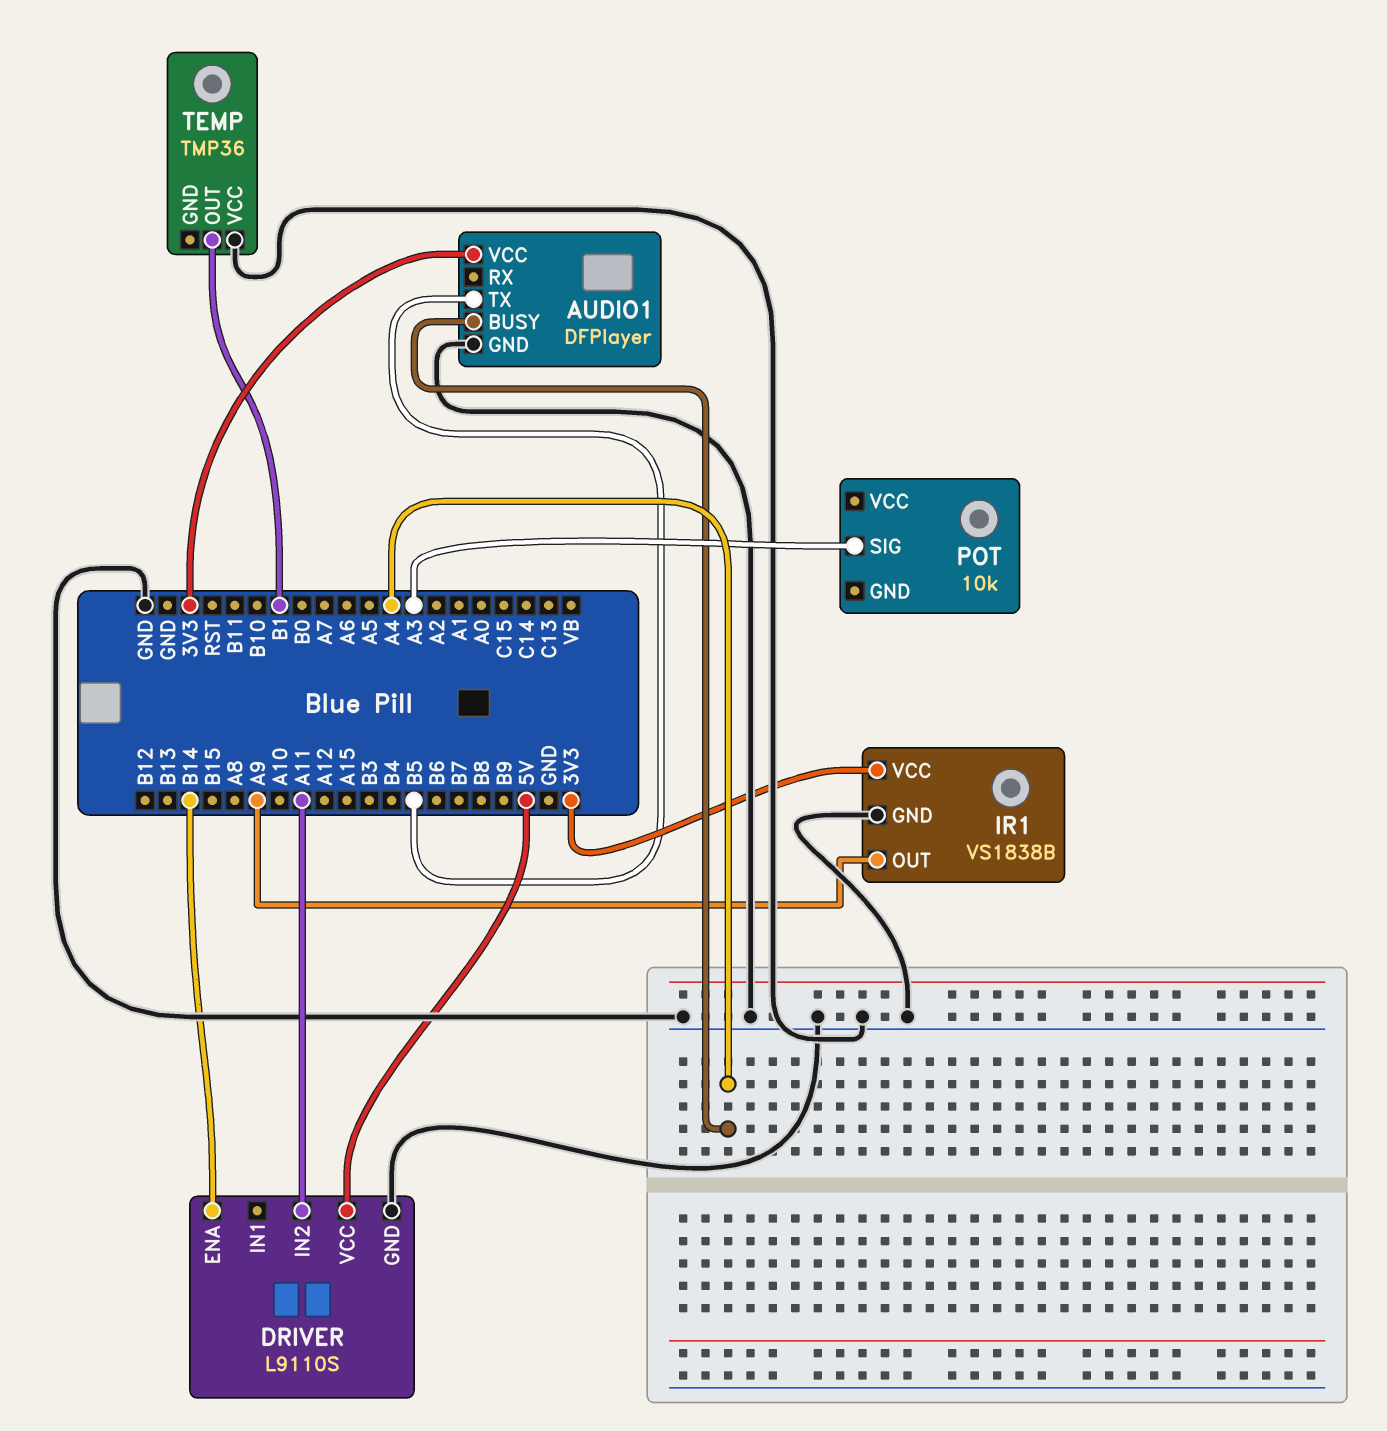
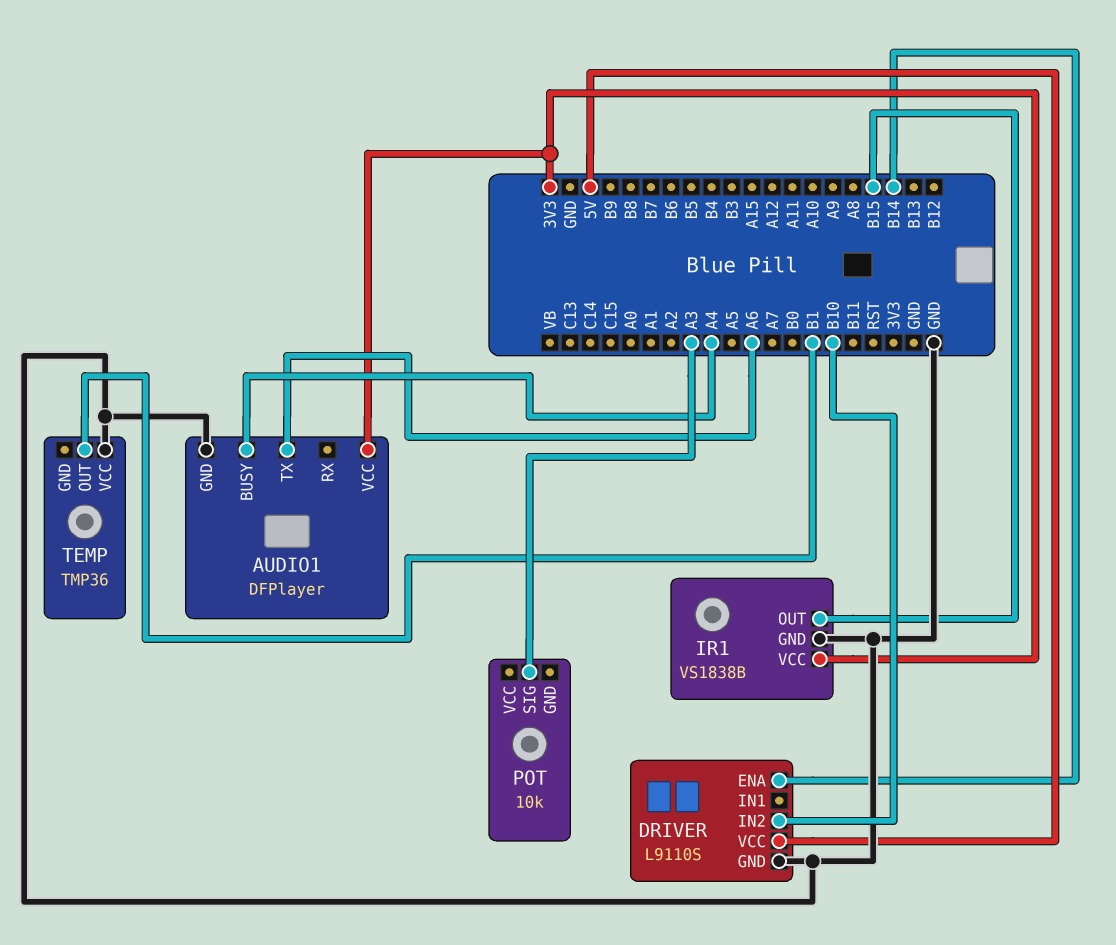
AUDIO1 pin TX: B5 -> A6
DRIVER pin IN2: A11 -> B10
IR1 pin OUT: A9 -> B15

